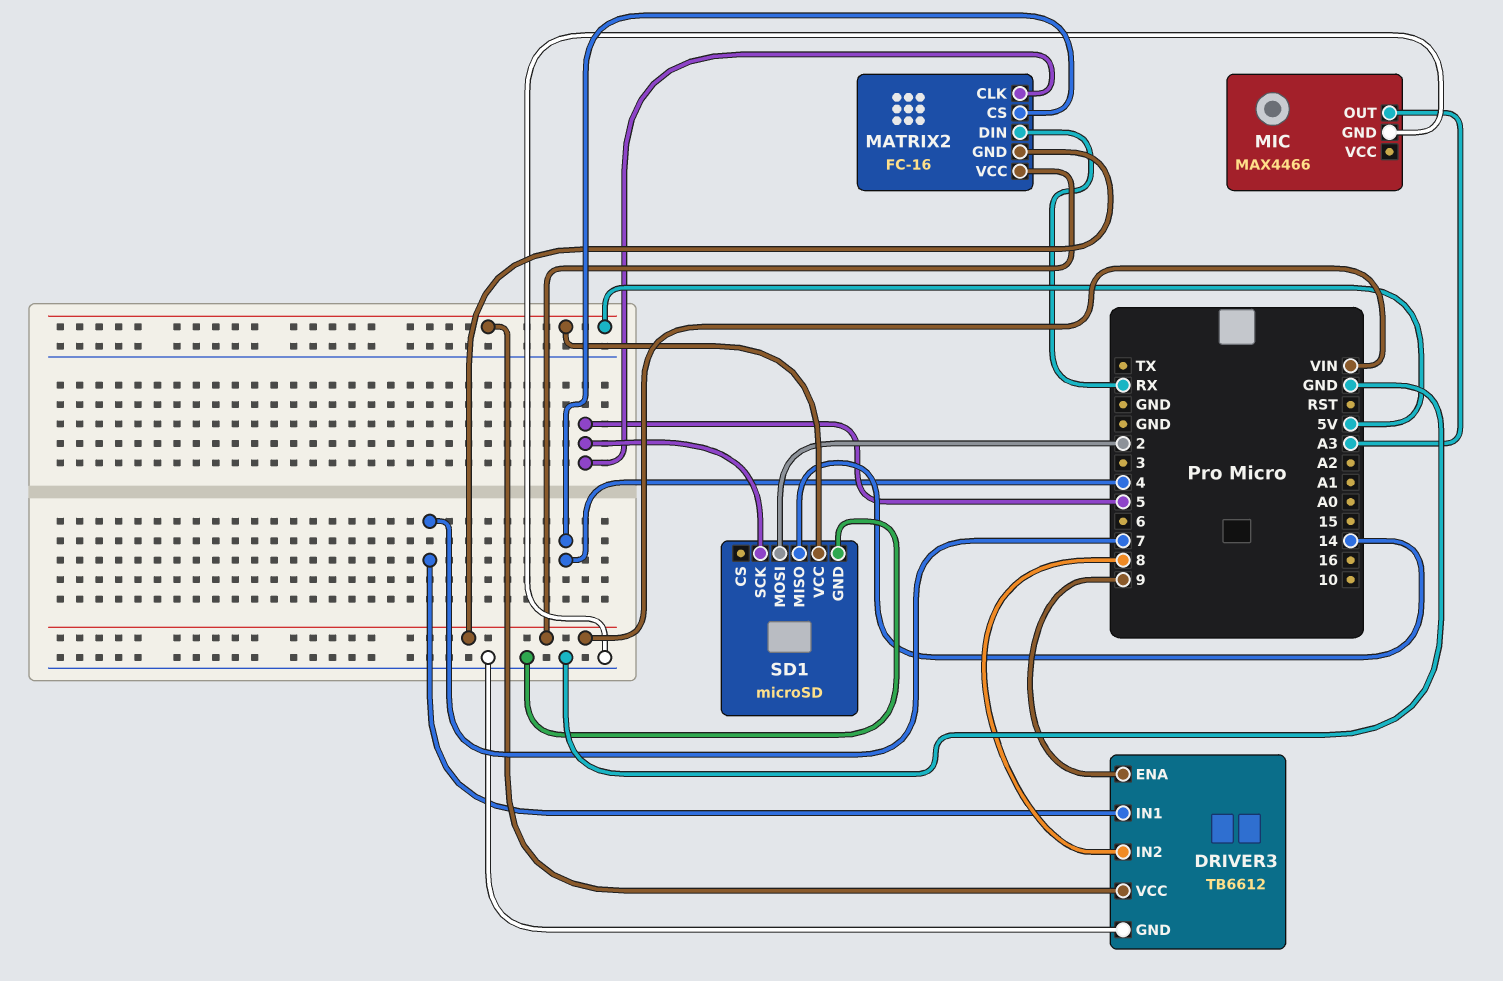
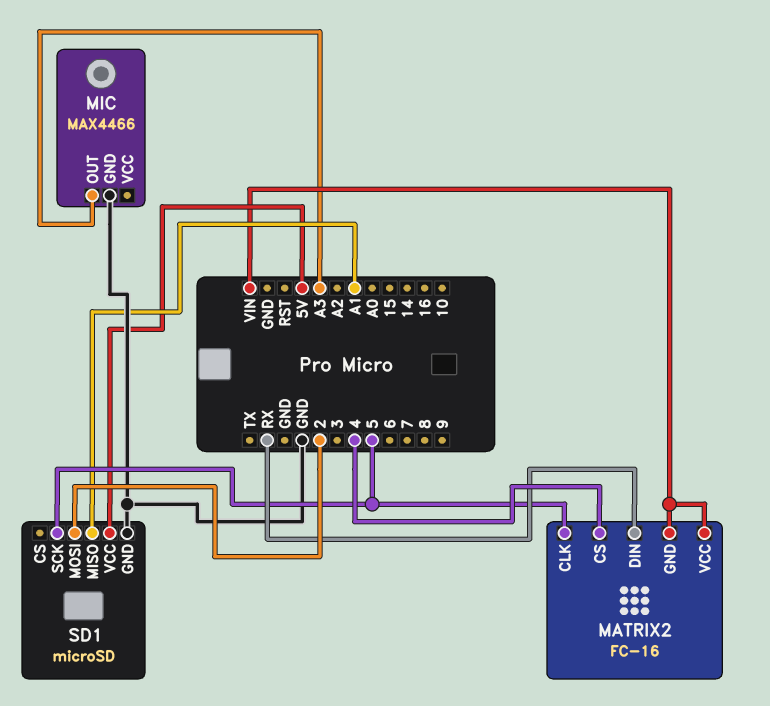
DRIVER3: TB6612 -> none
DRIVER3 pin ENA: 9 -> none
DRIVER3 pin GND: GND -> none
DRIVER3 pin IN1: 7 -> none
DRIVER3 pin IN2: 8 -> none
DRIVER3 pin VCC: 5V -> none
SD1 pin MISO: 14 -> A1

